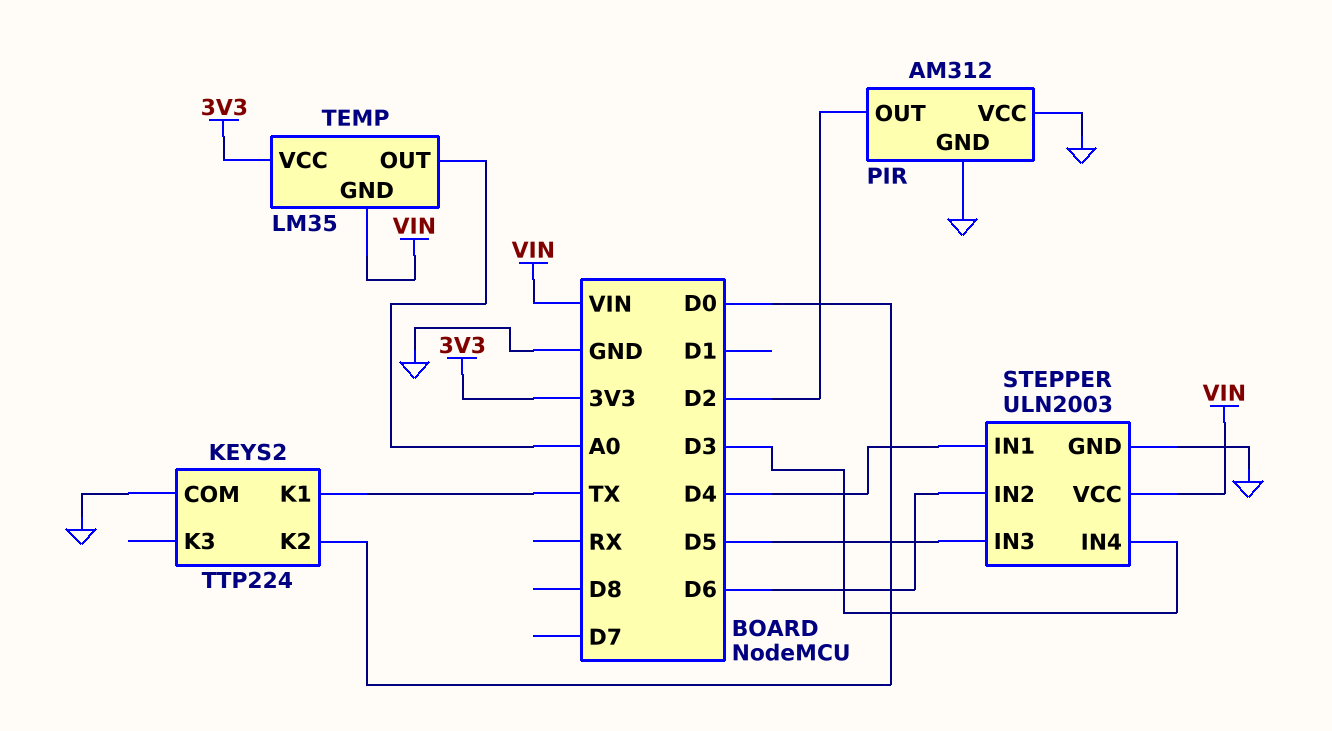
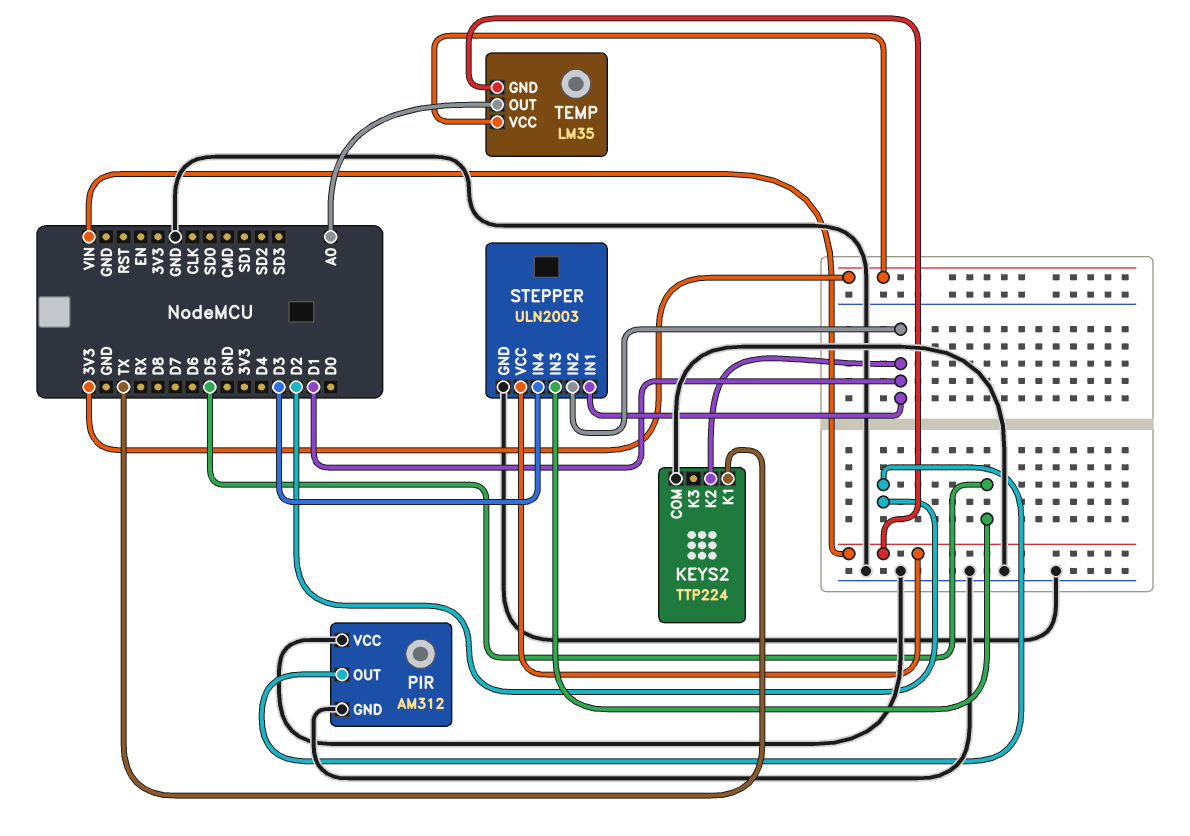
KEYS2 pin K2: D0 -> D1
STEPPER pin IN1: D4 -> D1
STEPPER pin IN2: D6 -> D1

